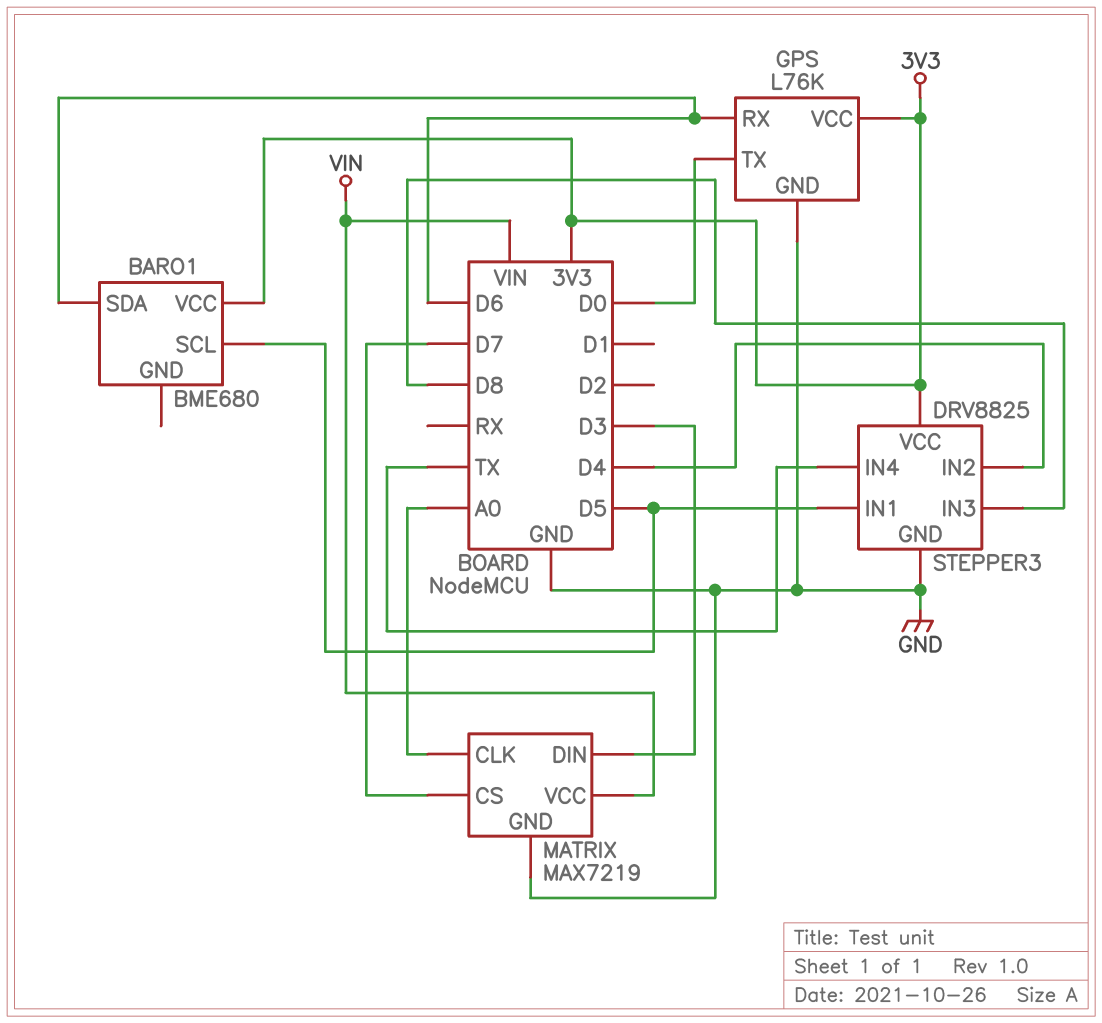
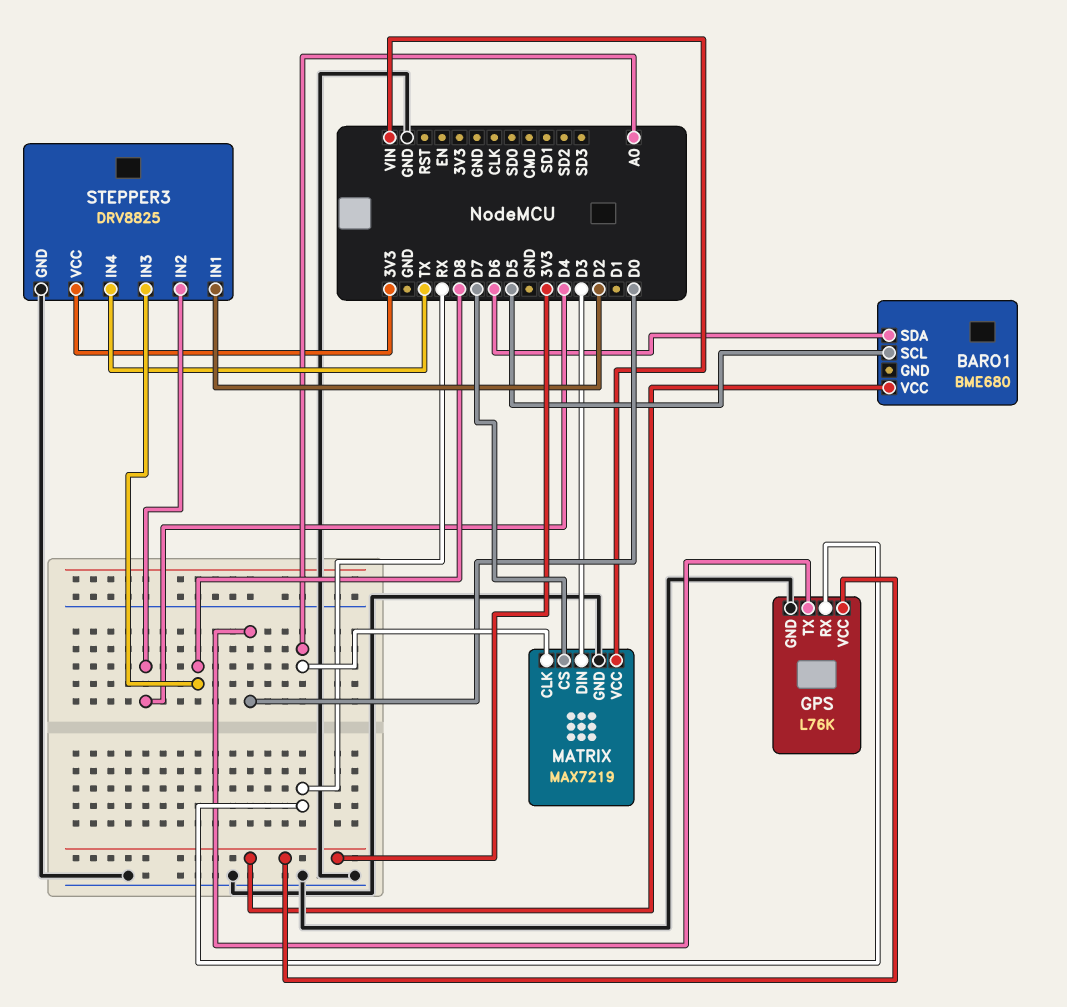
GPS pin RX: D6 -> RX
STEPPER3 pin IN1: D5 -> D2

